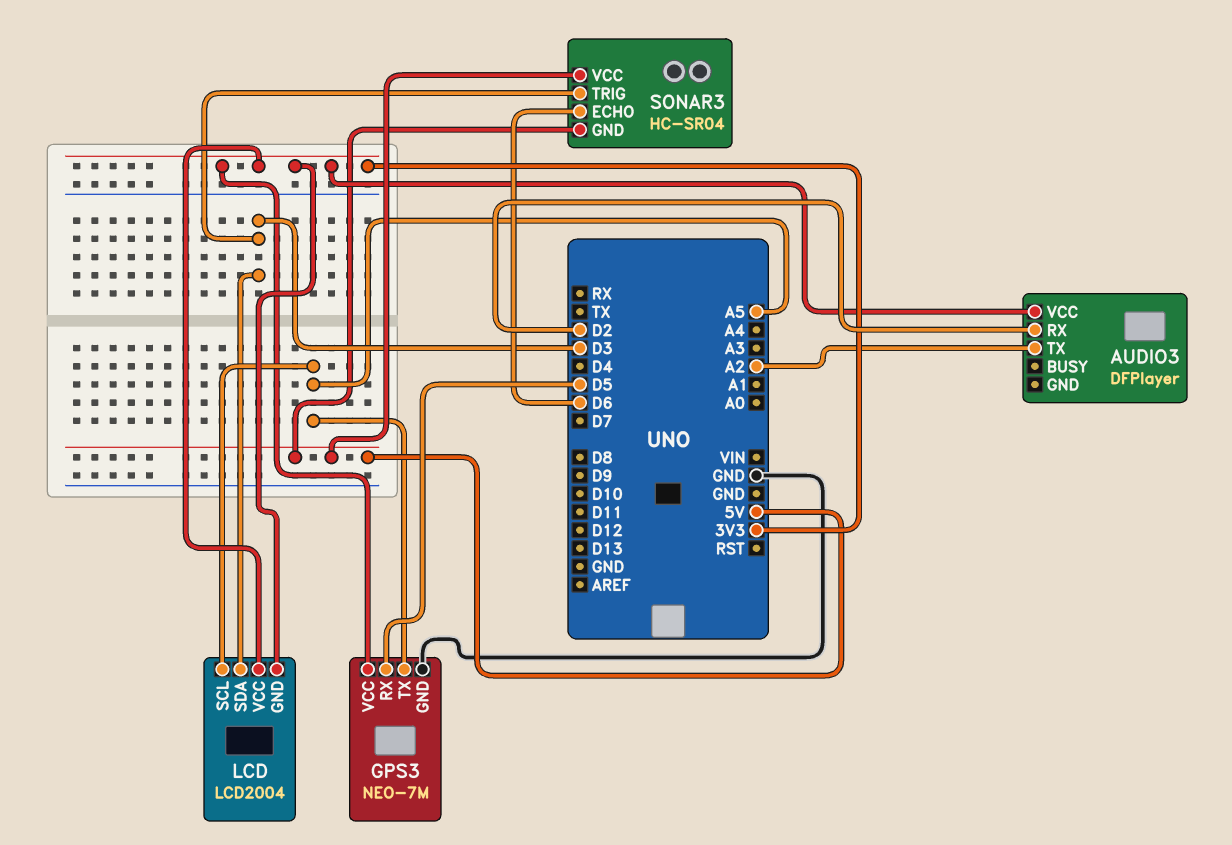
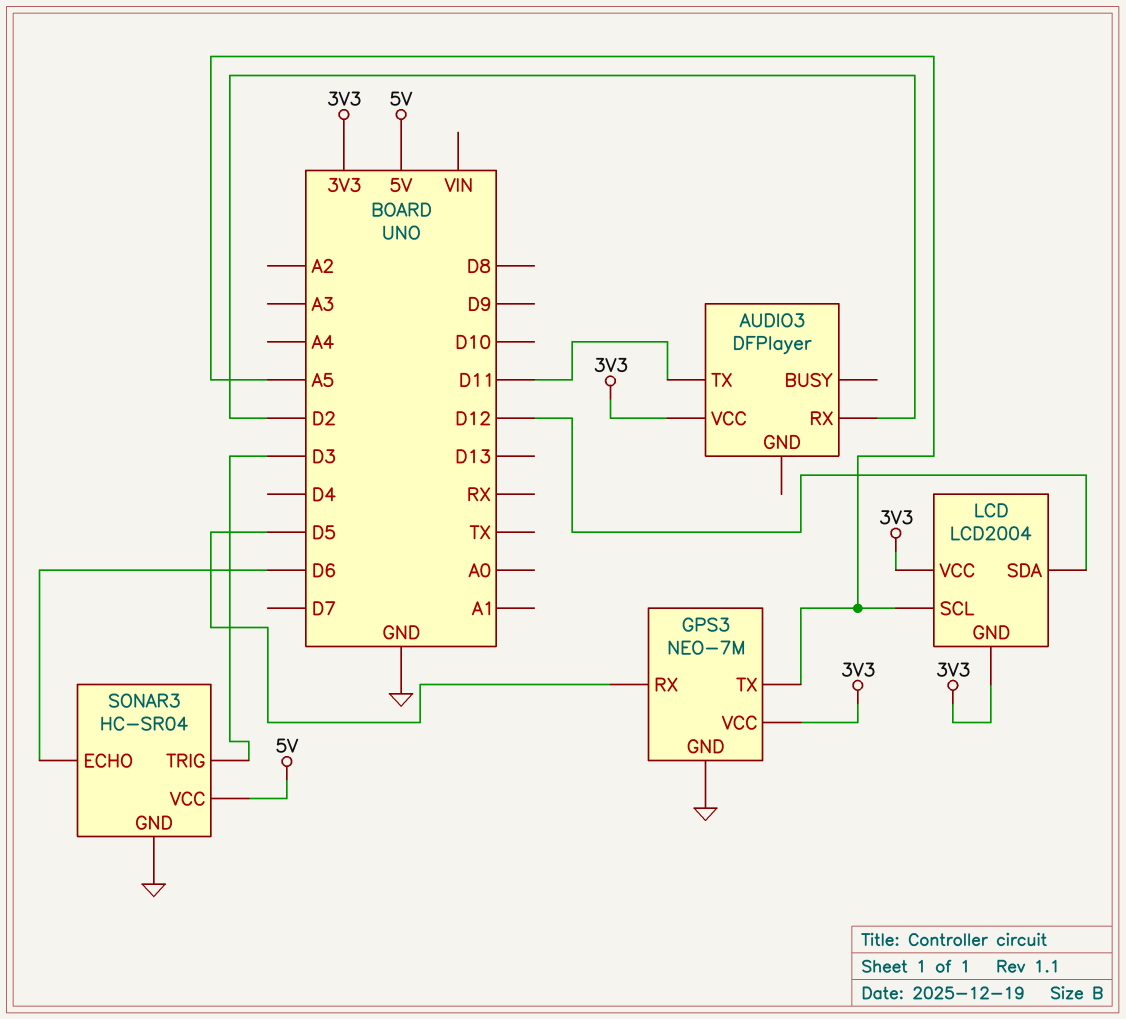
AUDIO3 pin TX: A2 -> D11
LCD pin SDA: D3 -> D12
SONAR3 pin GND: 5V -> GND

